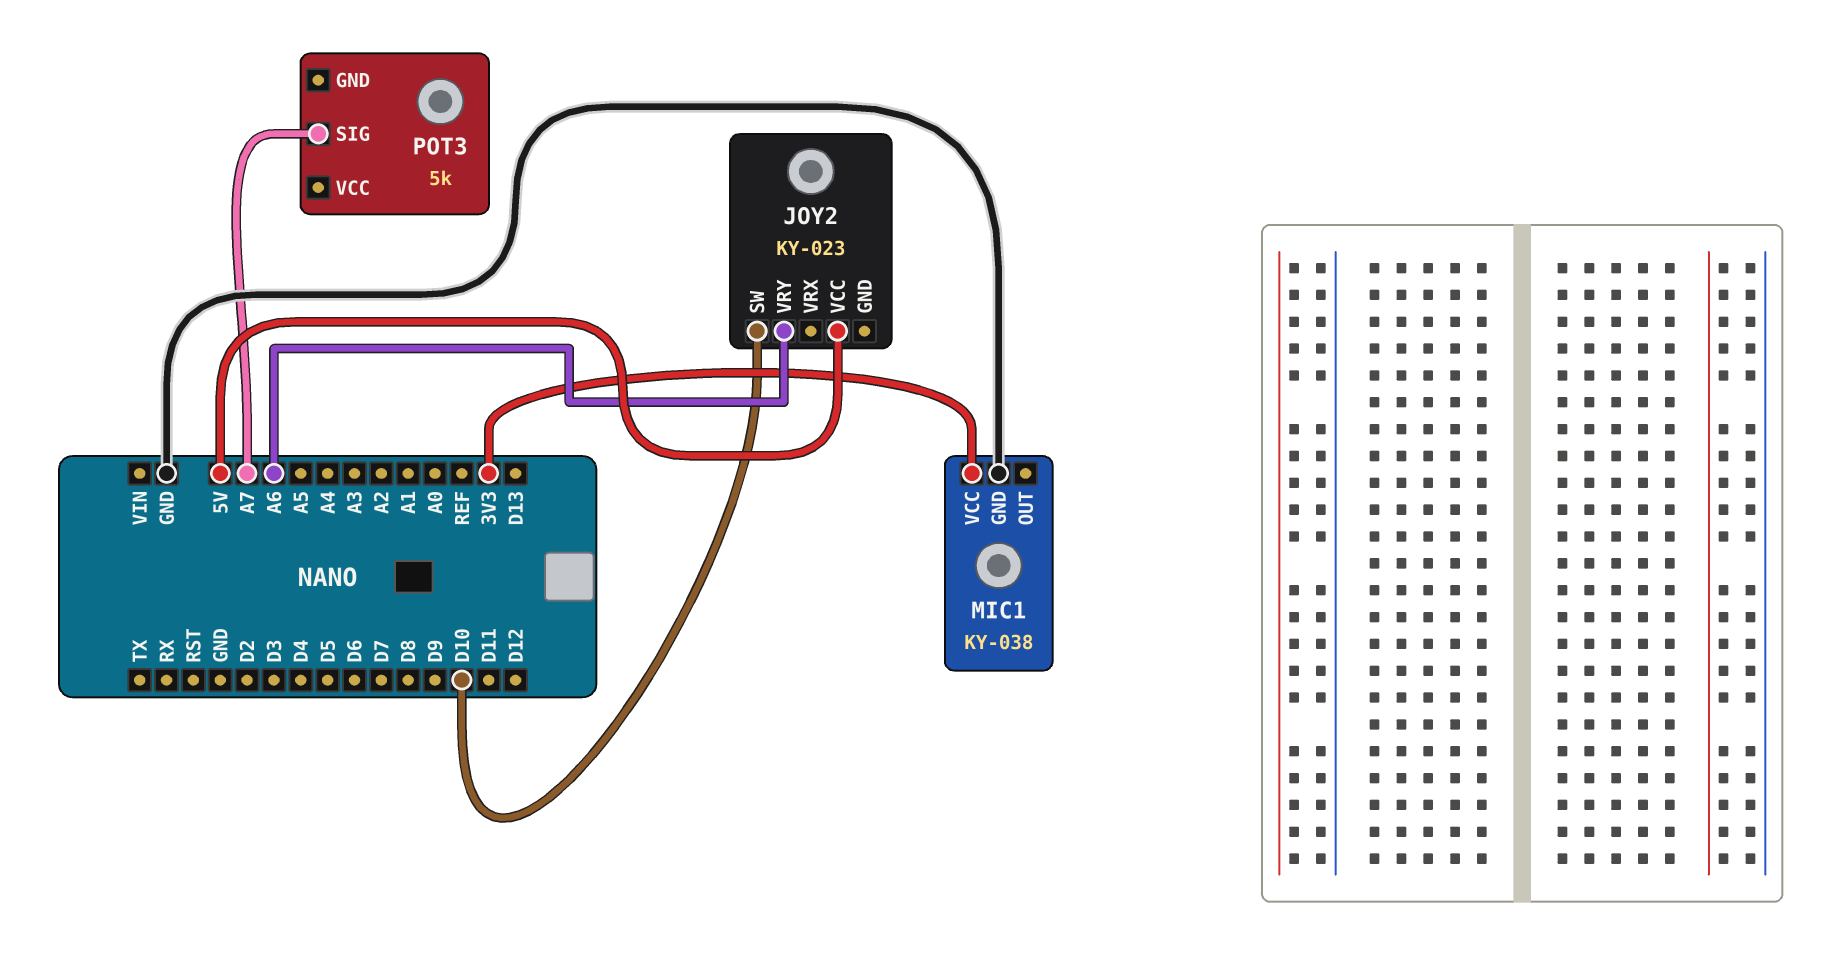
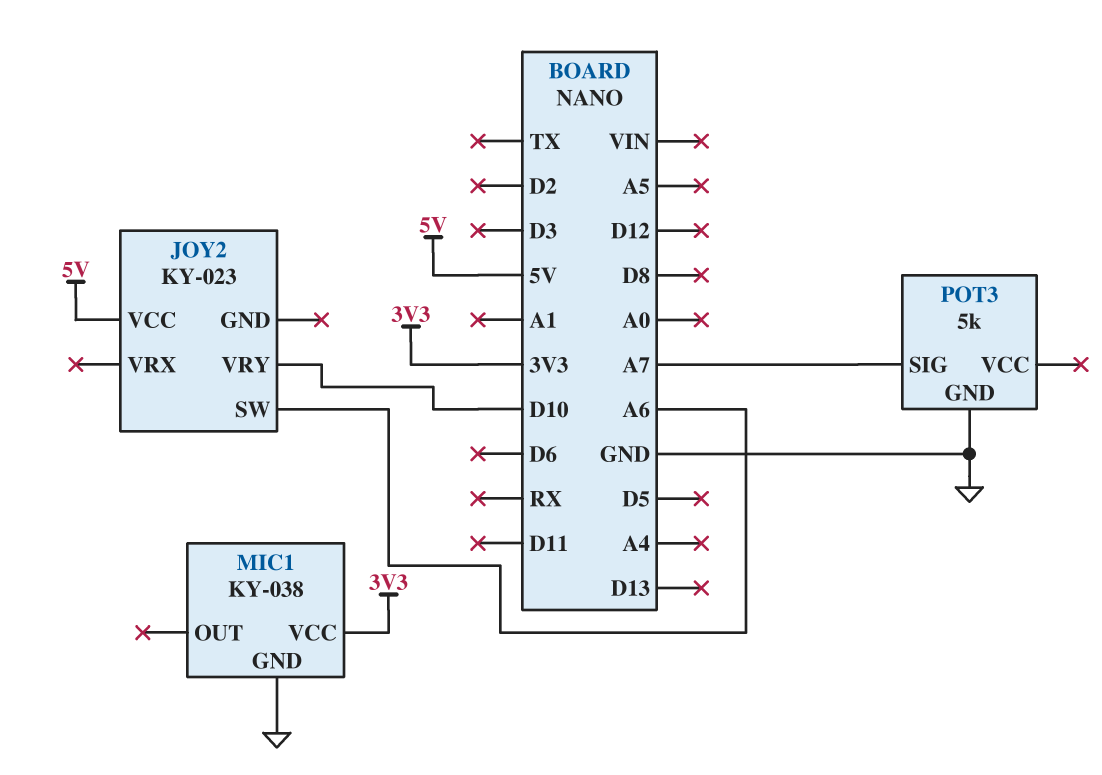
JOY2 pin SW: D10 -> A6
JOY2 pin VRY: A6 -> D10
POT3 pin GND: none -> GND

